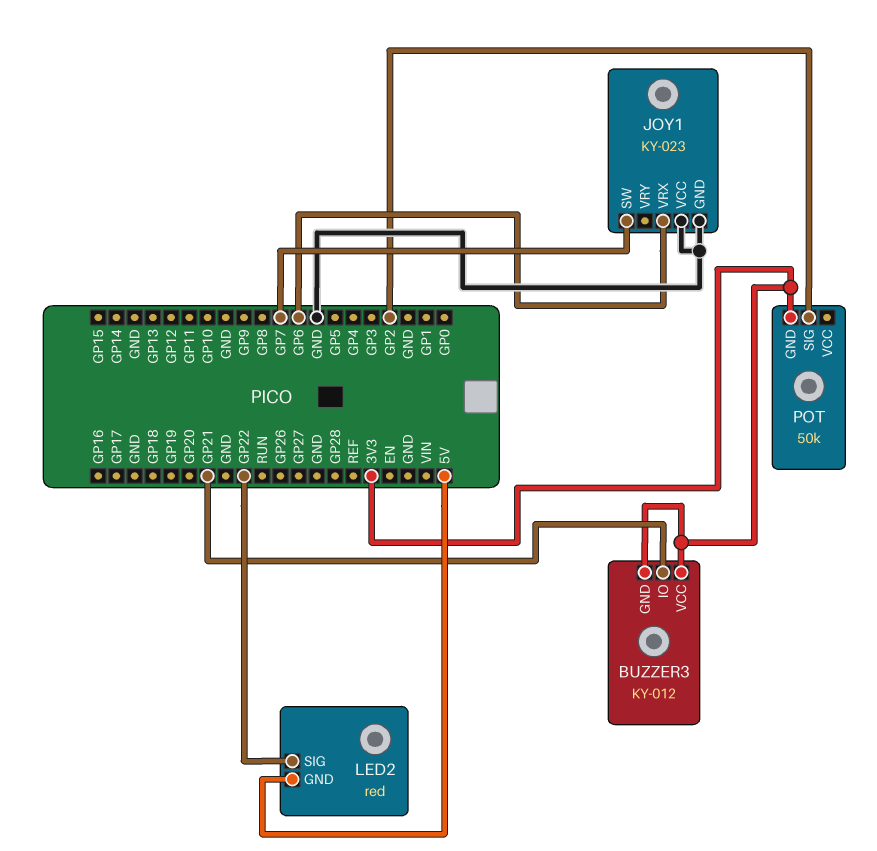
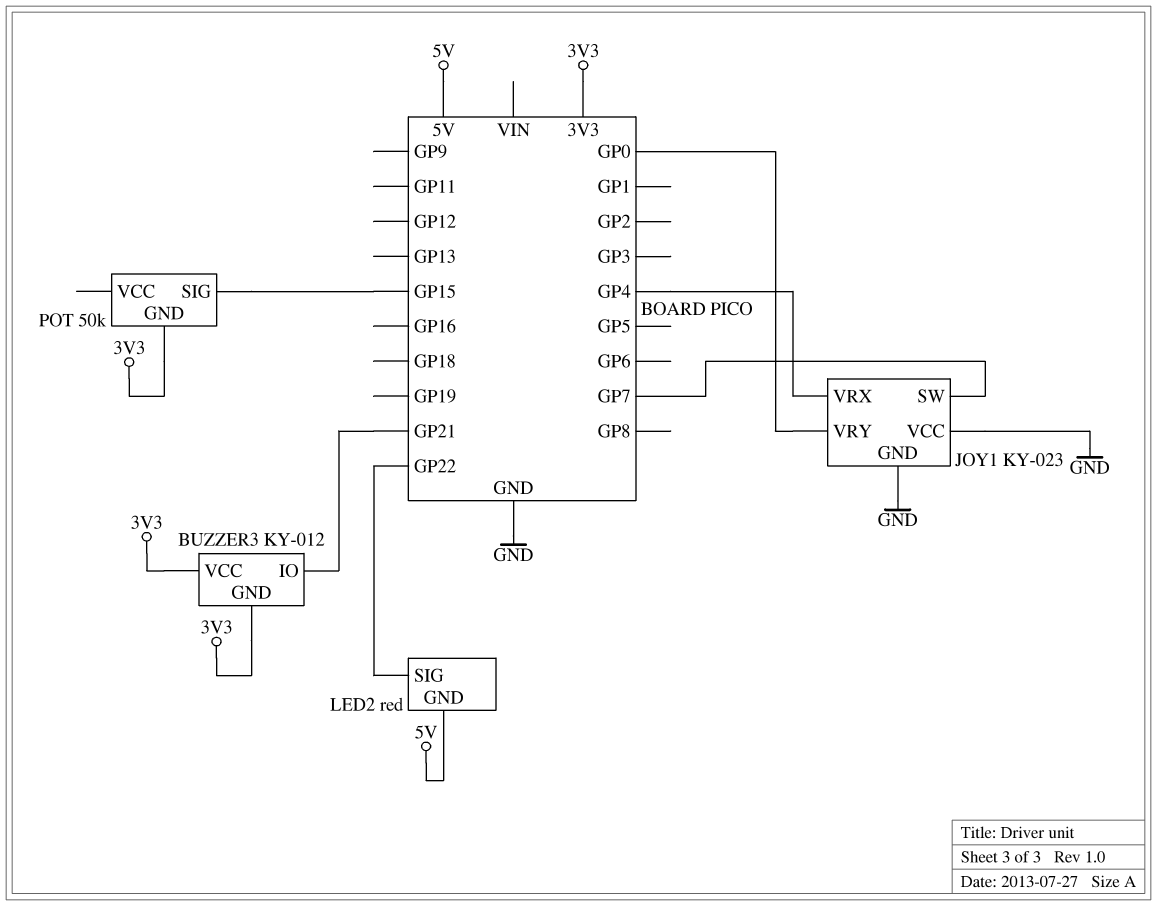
JOY1 pin VRX: GP6 -> GP4
JOY1 pin VRY: none -> GP0
POT pin SIG: GP2 -> GP15

